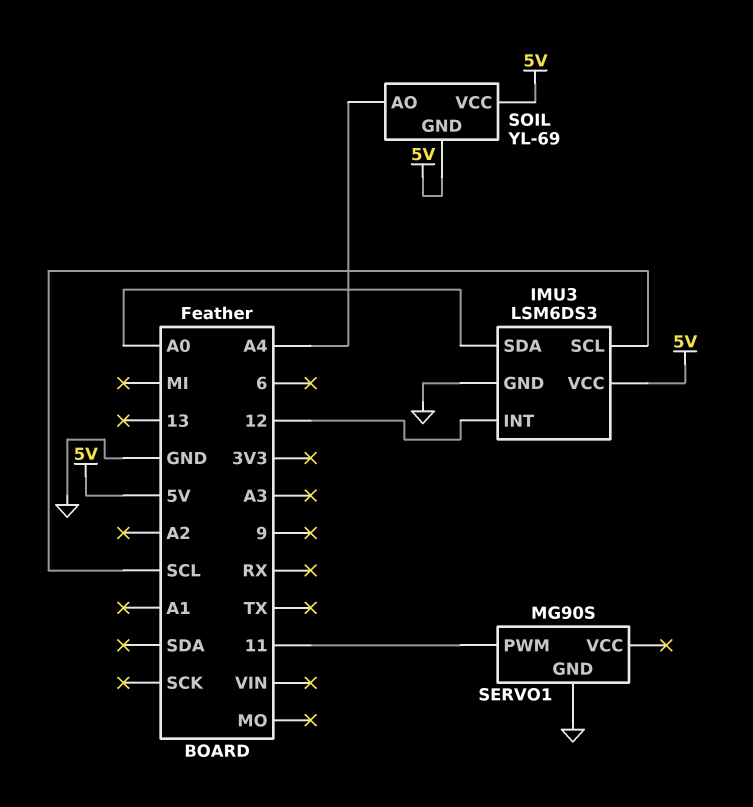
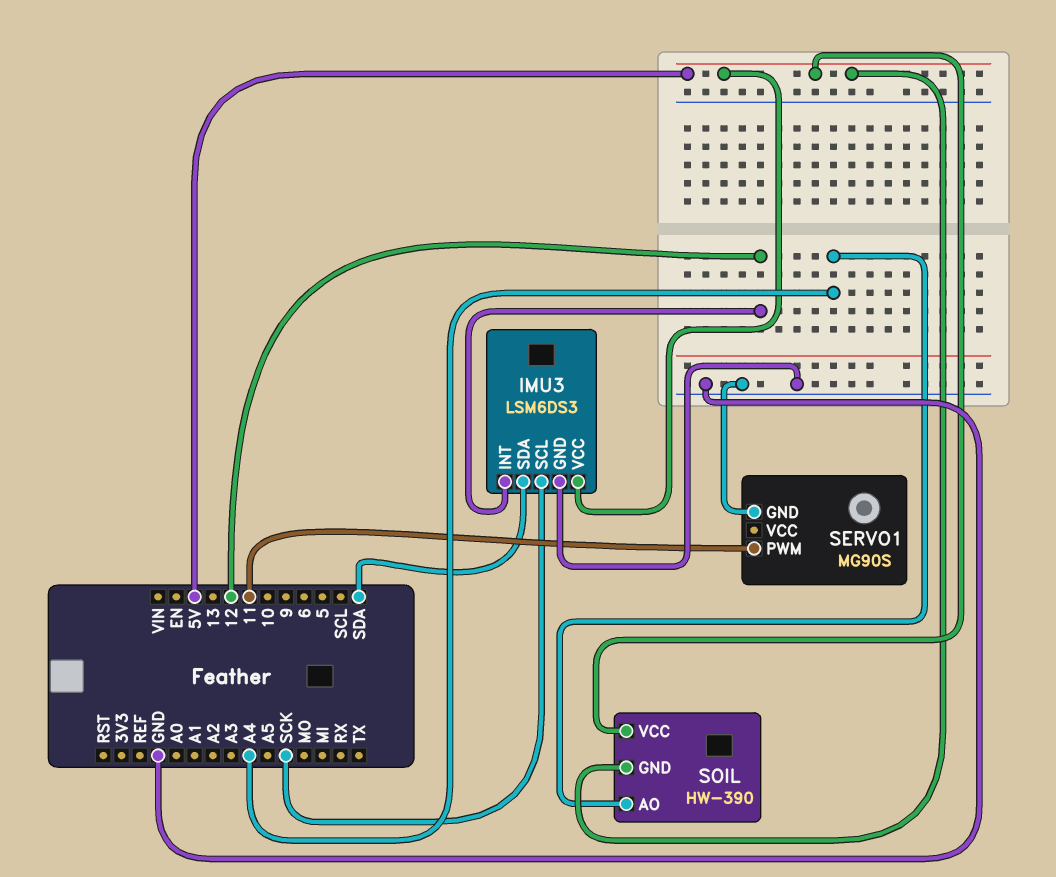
IMU3 pin SCL: SCL -> SCK
IMU3 pin SDA: A0 -> SDA
SOIL: YL-69 -> HW-390

